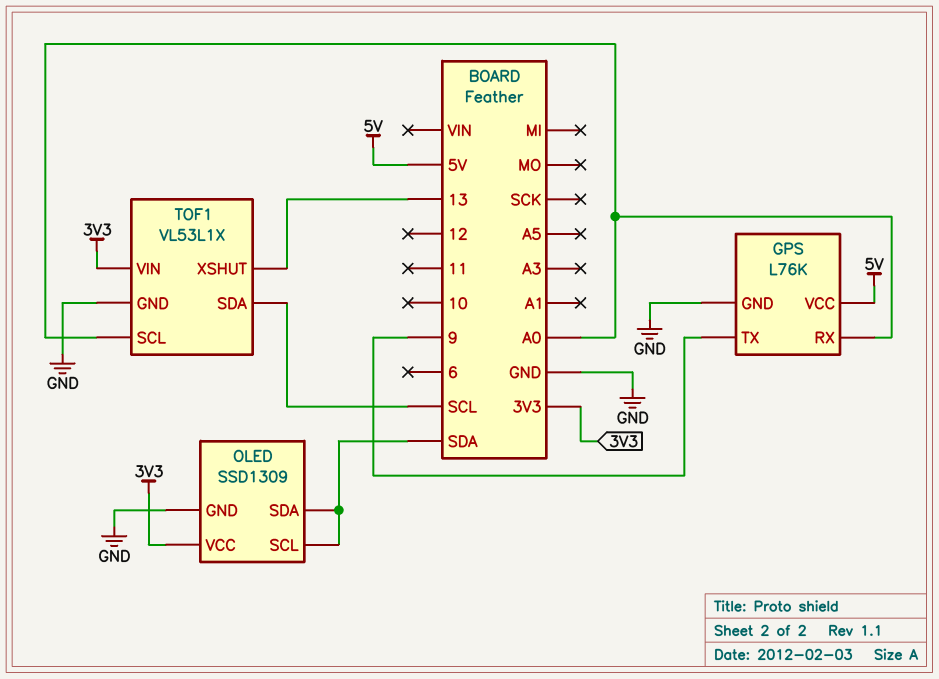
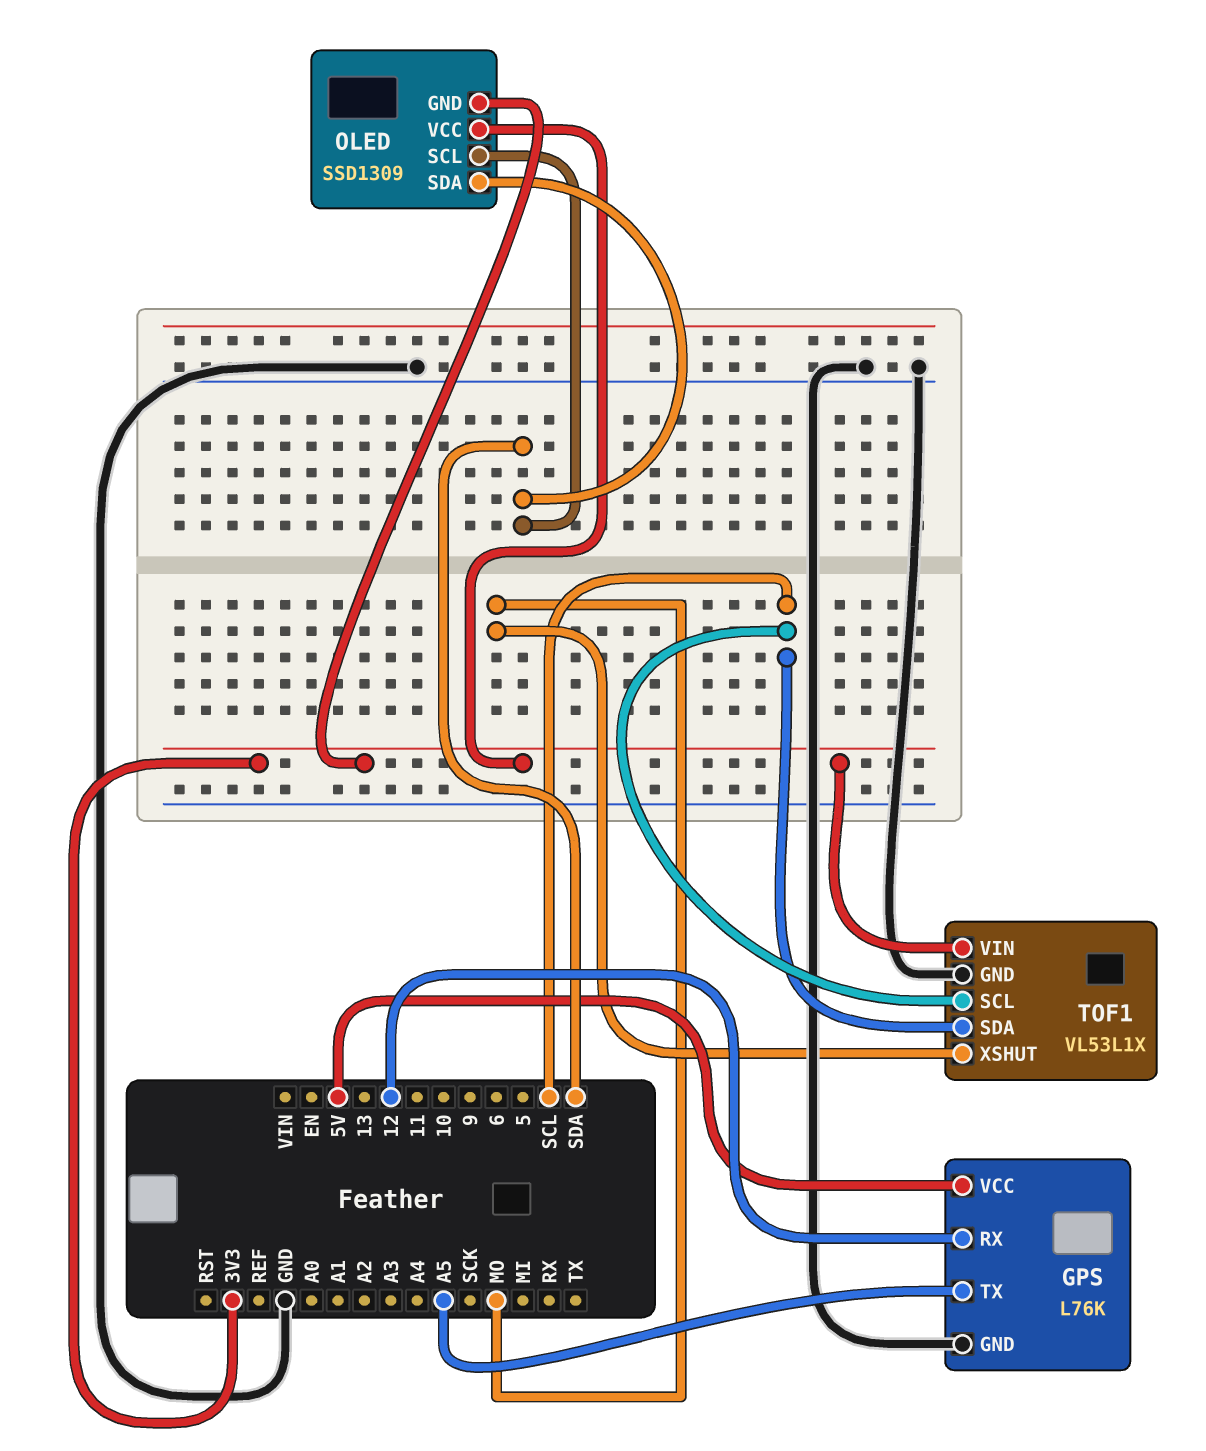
GPS pin RX: A0 -> 12
GPS pin TX: 9 -> A5
OLED pin GND: GND -> 3V3
TOF1 pin SCL: A0 -> SCL
TOF1 pin XSHUT: 13 -> MO

